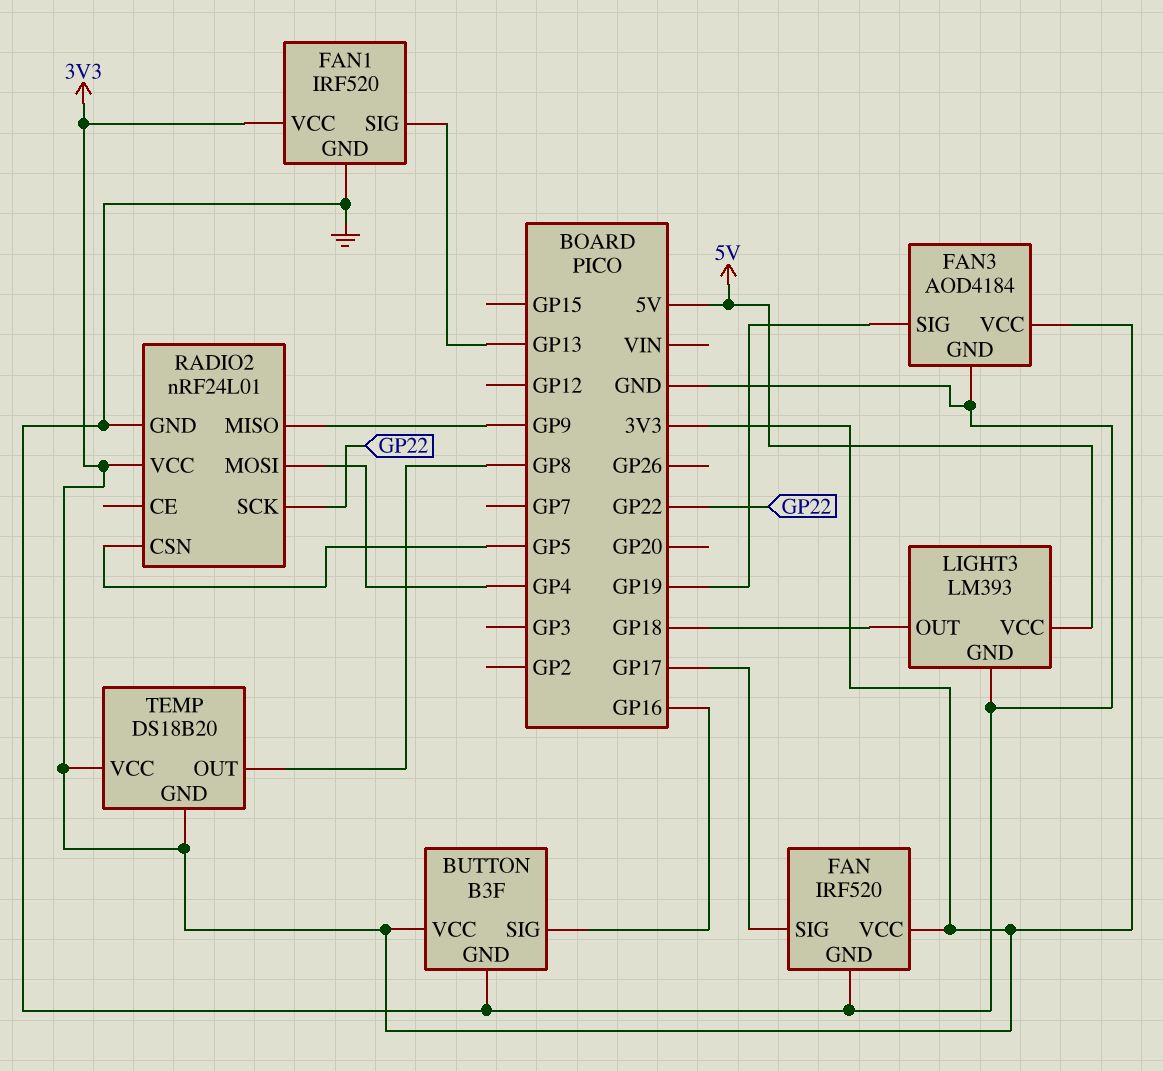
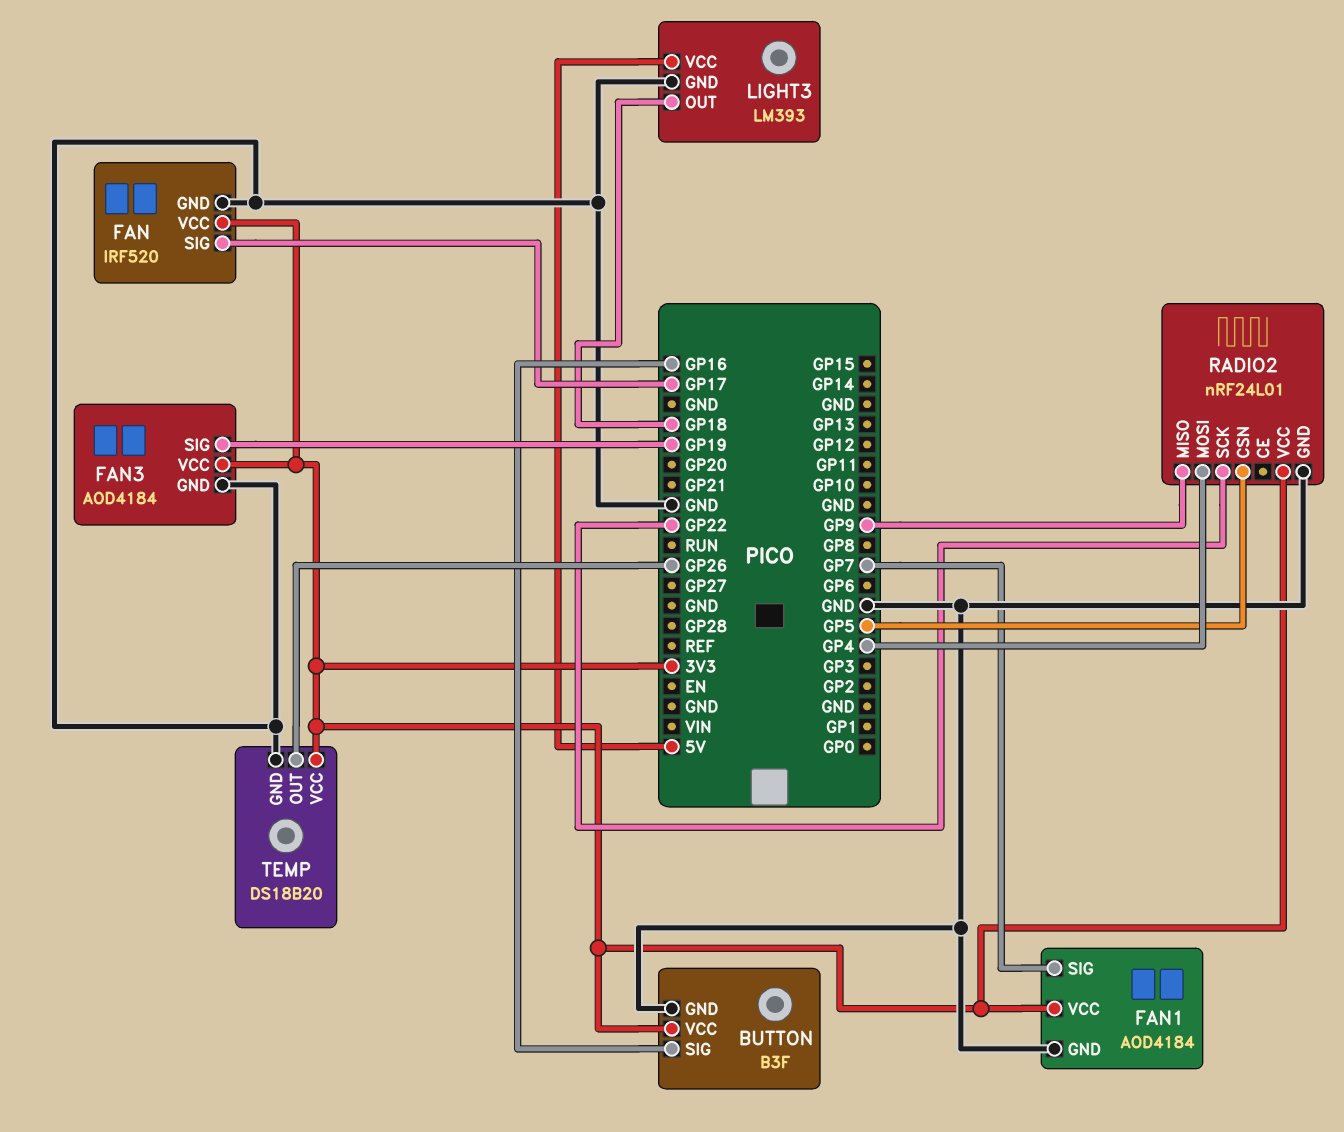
FAN1: IRF520 -> AOD4184
FAN1 pin SIG: GP13 -> GP7
TEMP pin GND: 3V3 -> GND
TEMP pin OUT: GP8 -> GP26

